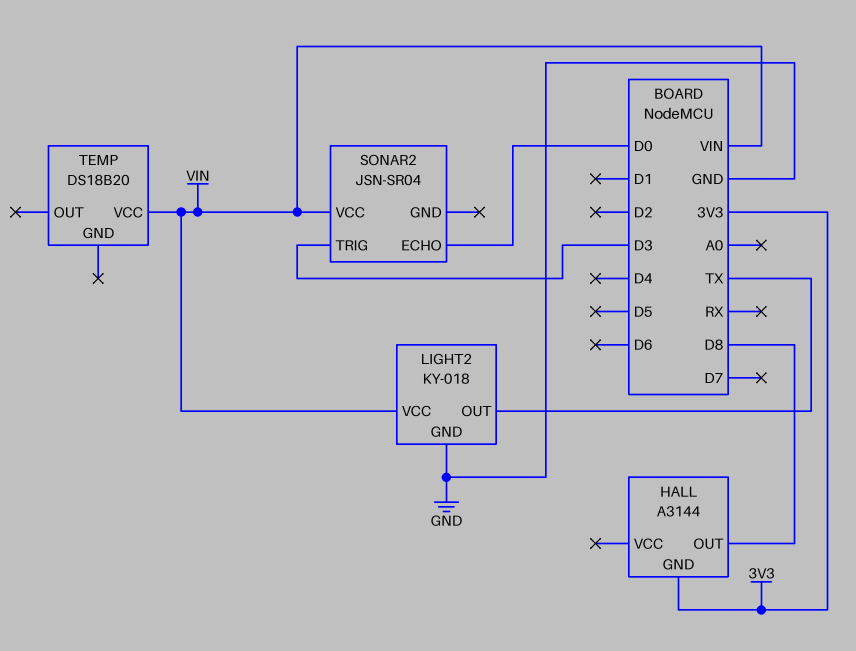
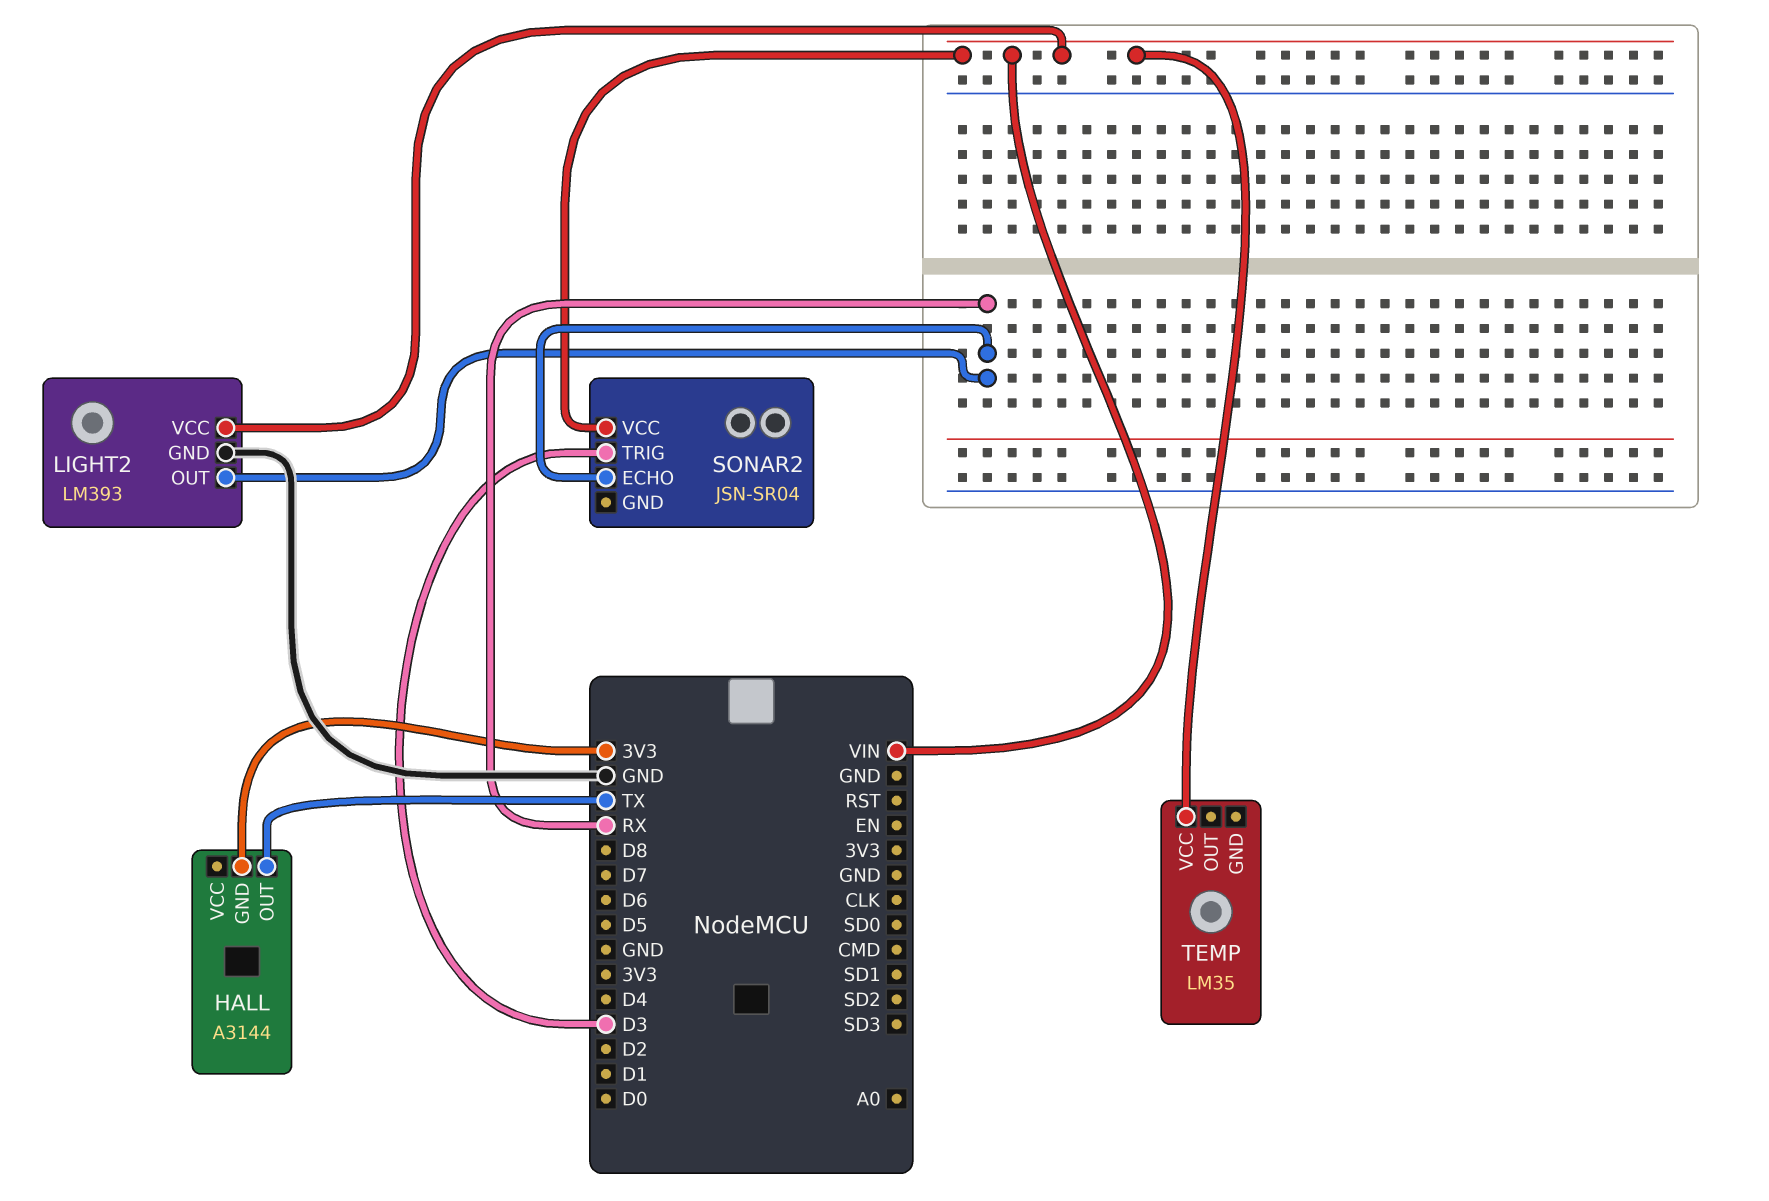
HALL pin OUT: D8 -> TX
LIGHT2: KY-018 -> LM393
LIGHT2 pin OUT: TX -> RX
SONAR2 pin ECHO: D0 -> RX
TEMP: DS18B20 -> LM35

